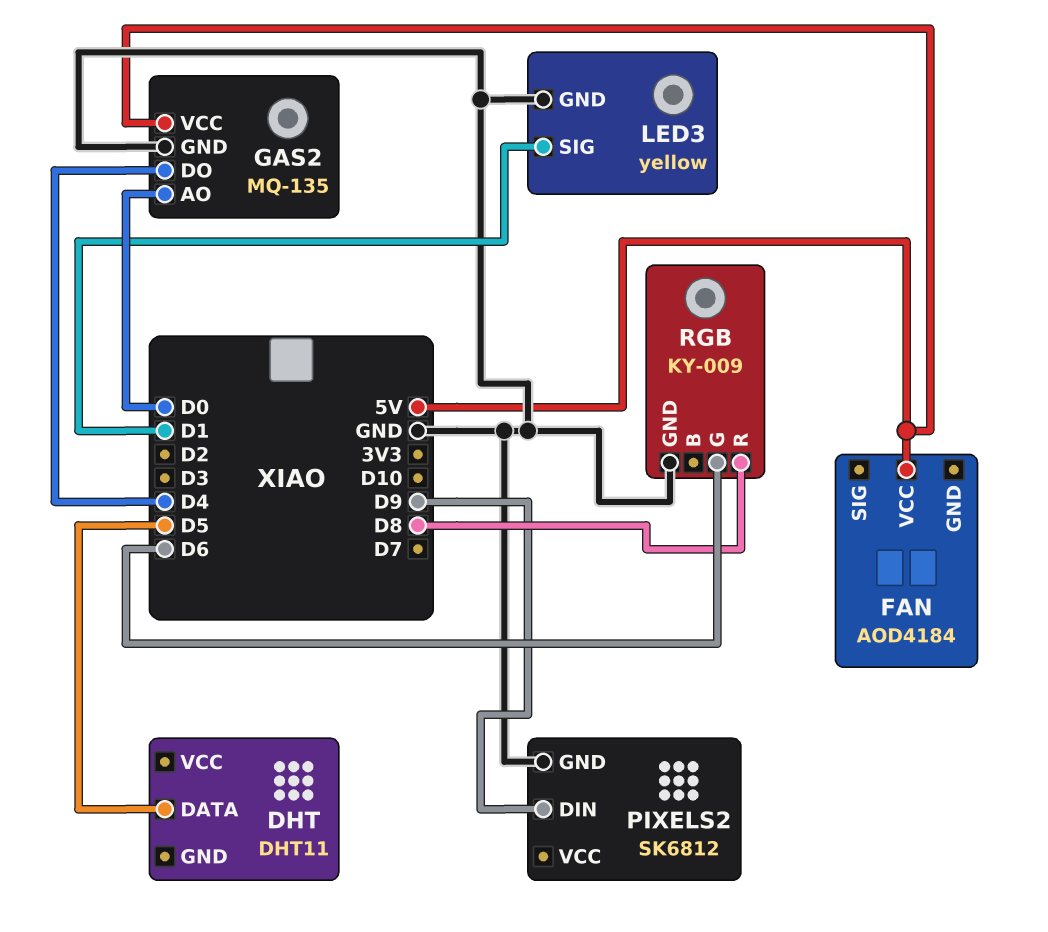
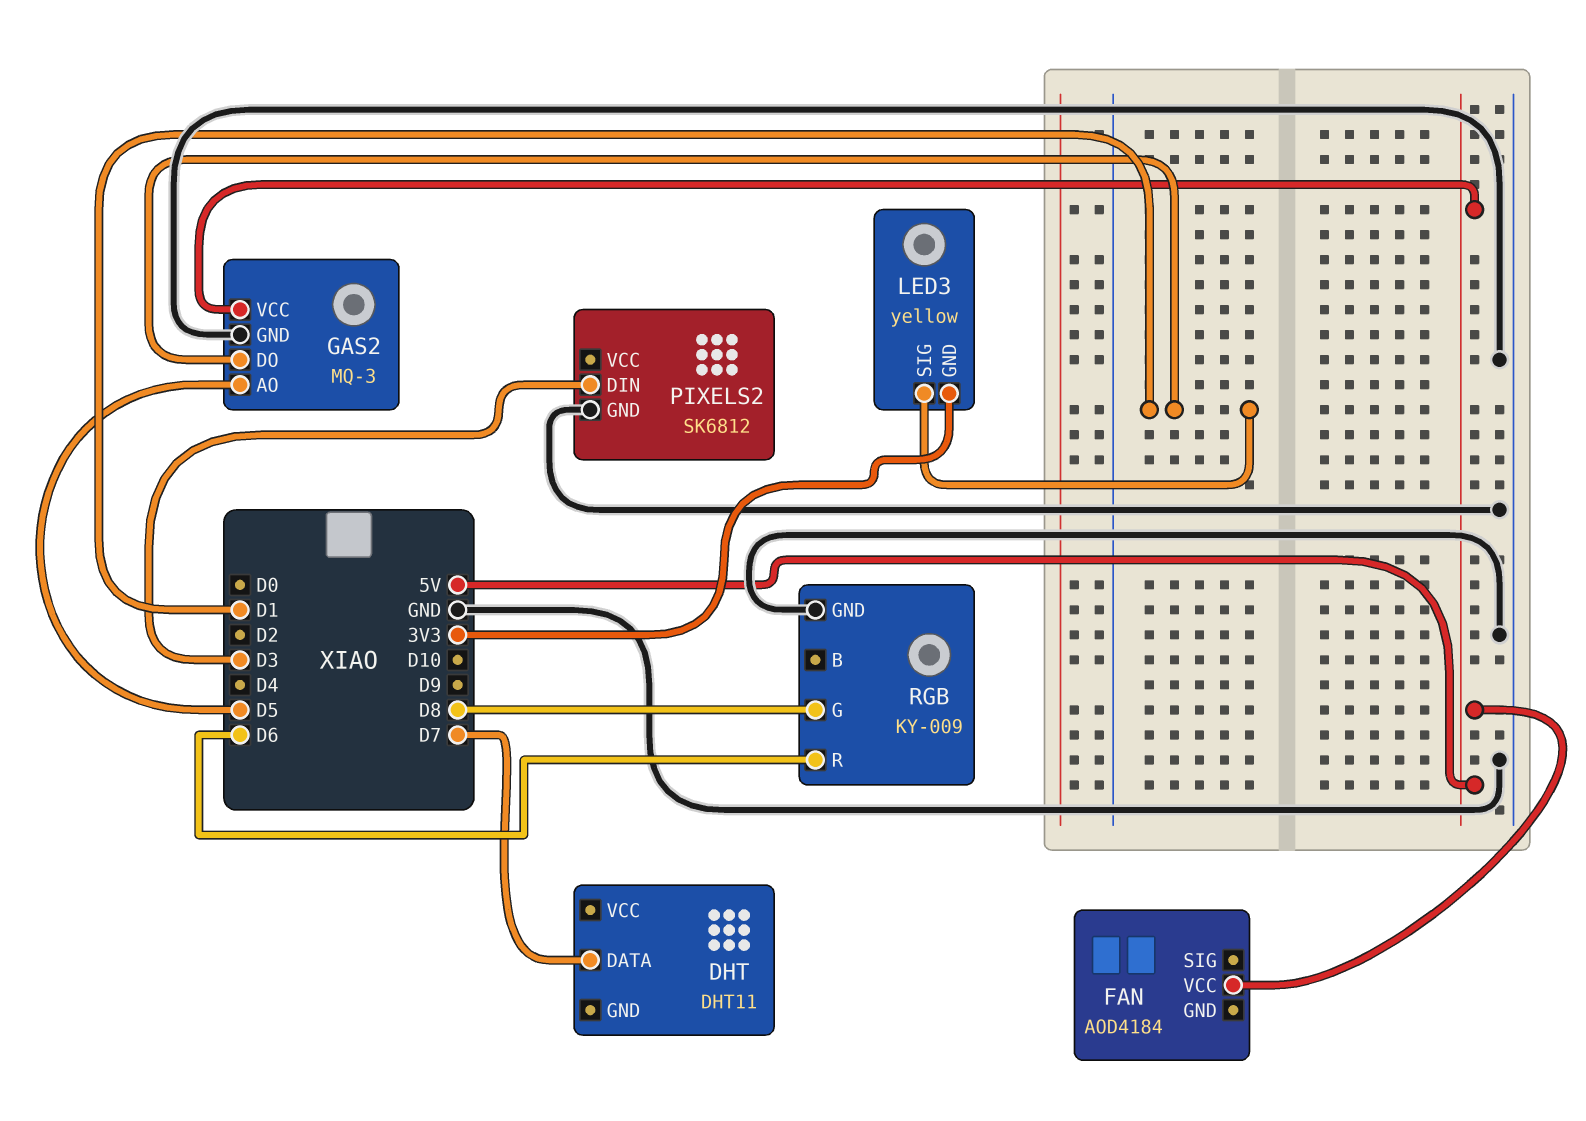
DHT pin DATA: D5 -> D7
GAS2: MQ-135 -> MQ-3
GAS2 pin AO: D0 -> D5
GAS2 pin DO: D4 -> D1
LED3 pin GND: GND -> 3V3
PIXELS2 pin DIN: D9 -> D3
RGB pin G: D6 -> D8
RGB pin R: D8 -> D6

